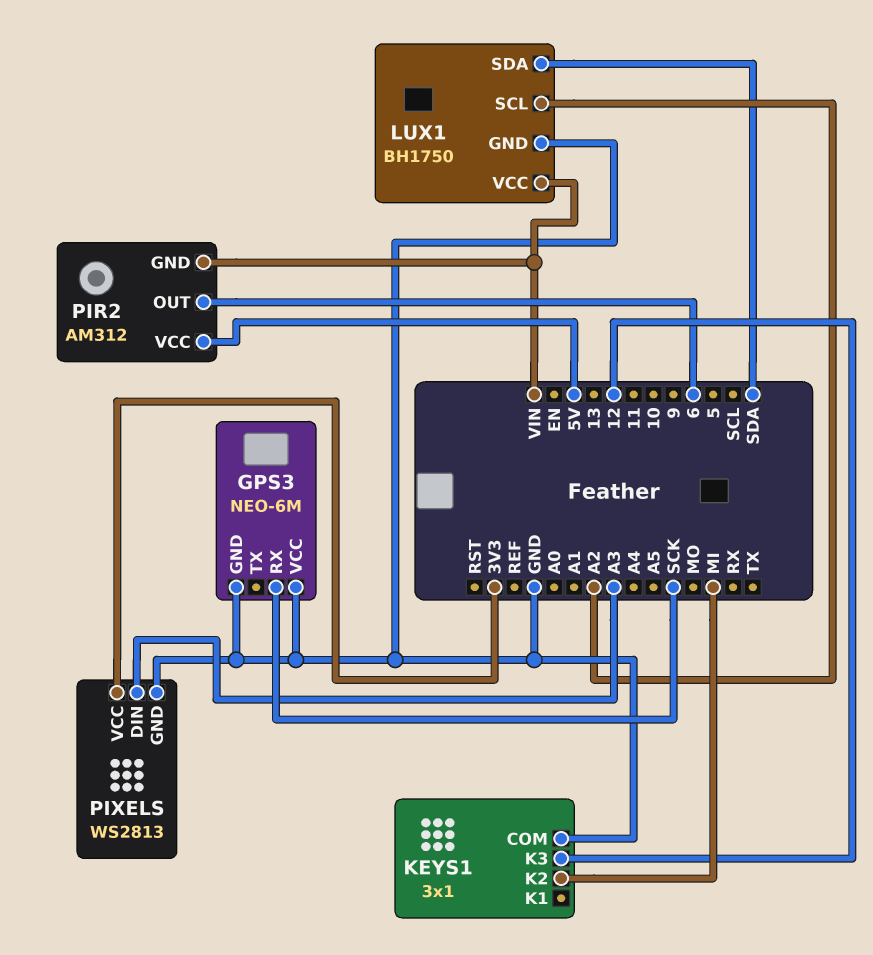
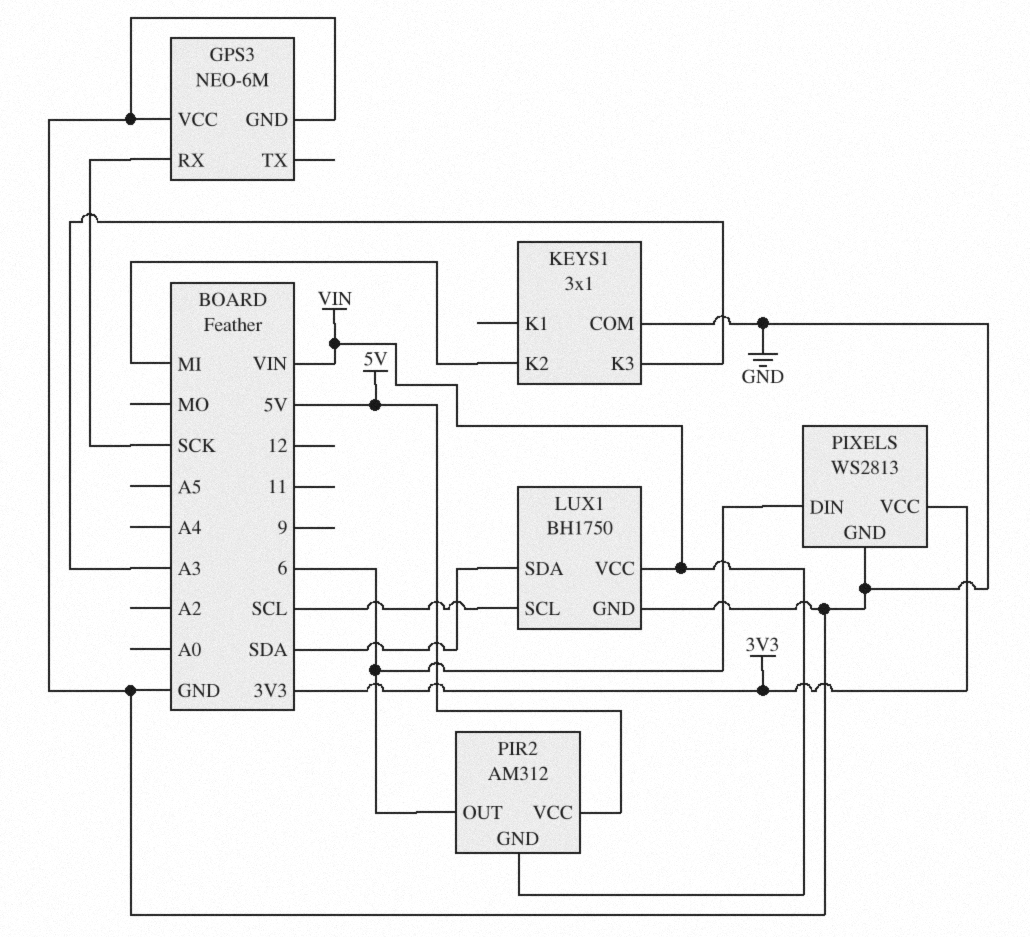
KEYS1 pin K3: 12 -> A3
LUX1 pin SCL: A2 -> SCL
PIXELS pin DIN: A3 -> 6

